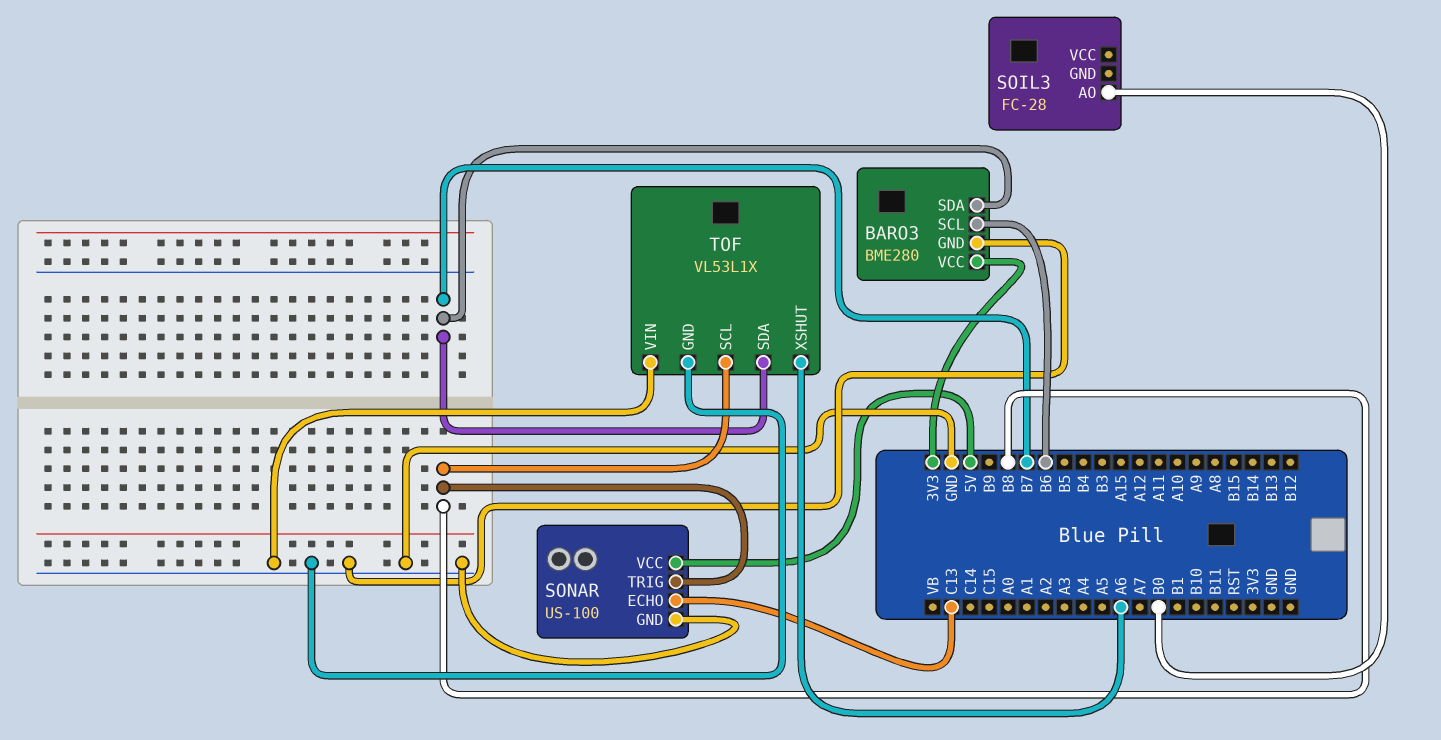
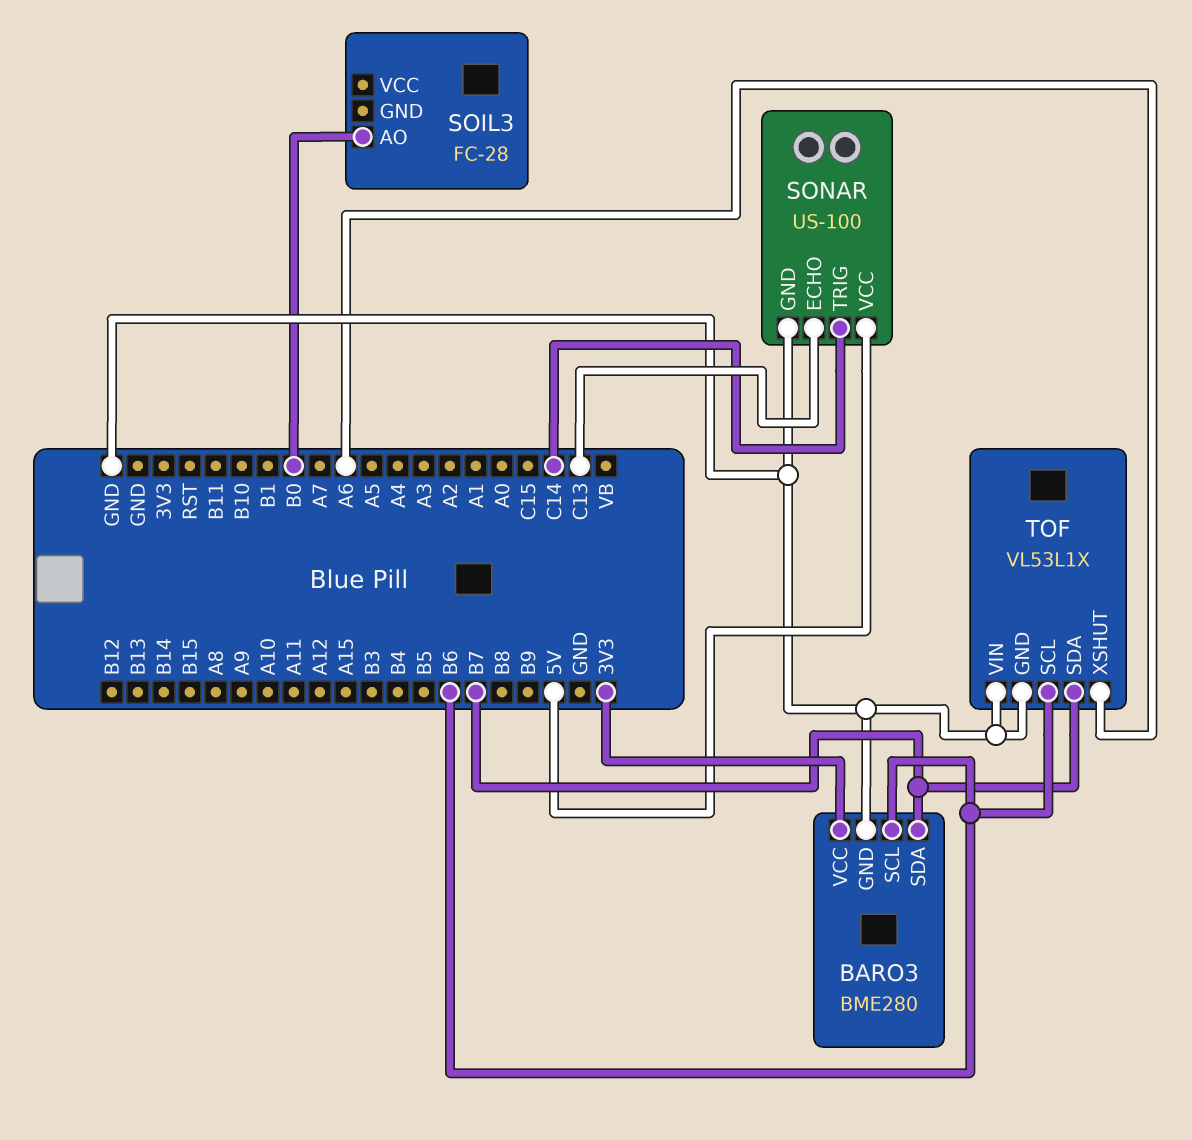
SONAR pin TRIG: B8 -> C14
TOF pin SCL: B8 -> B6

